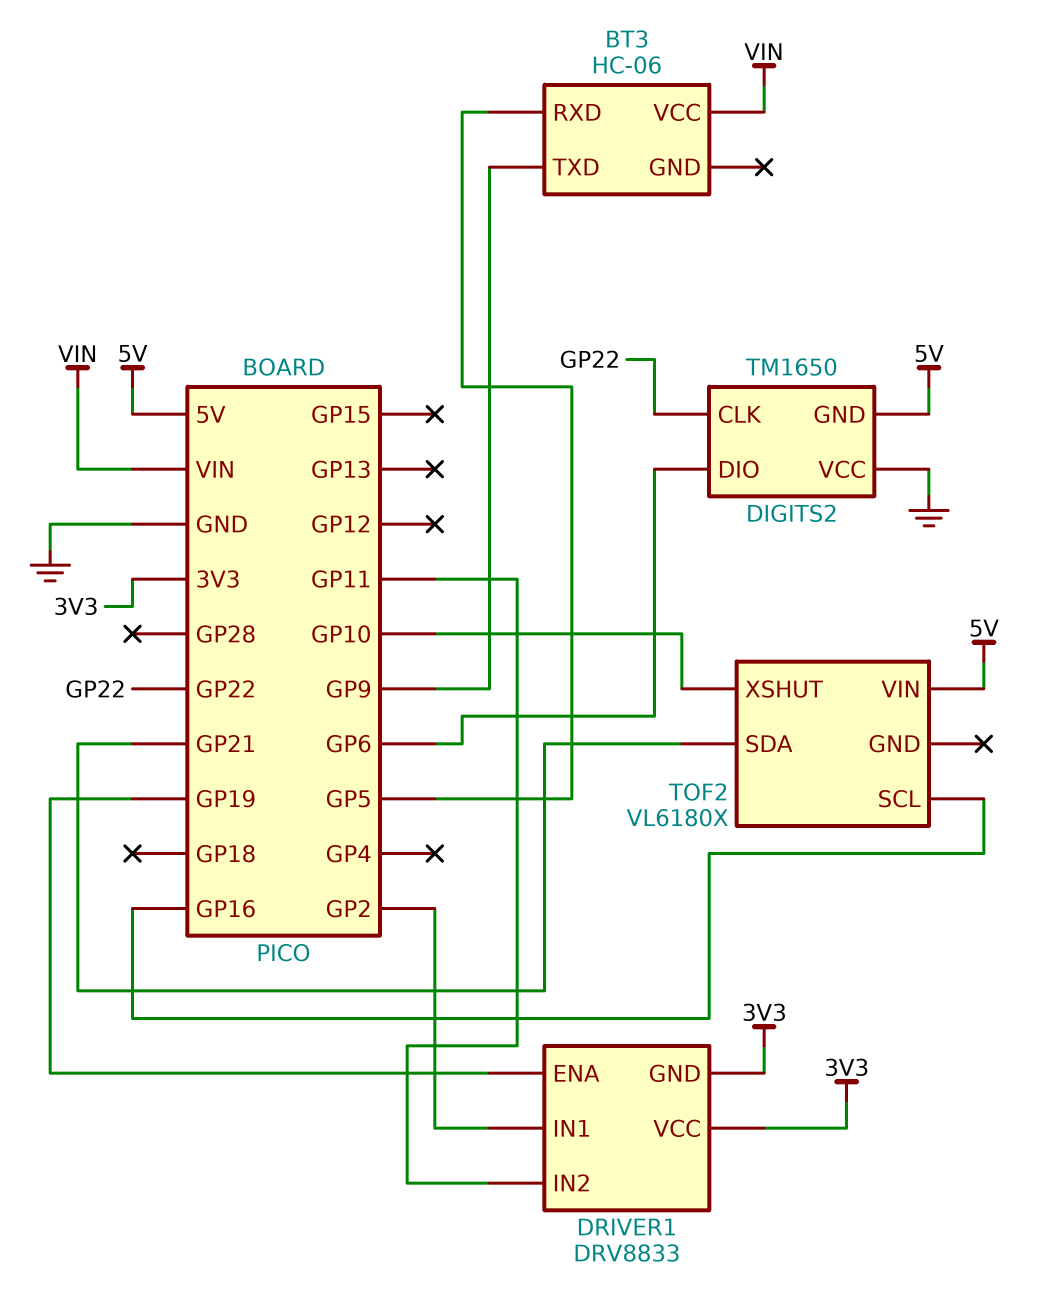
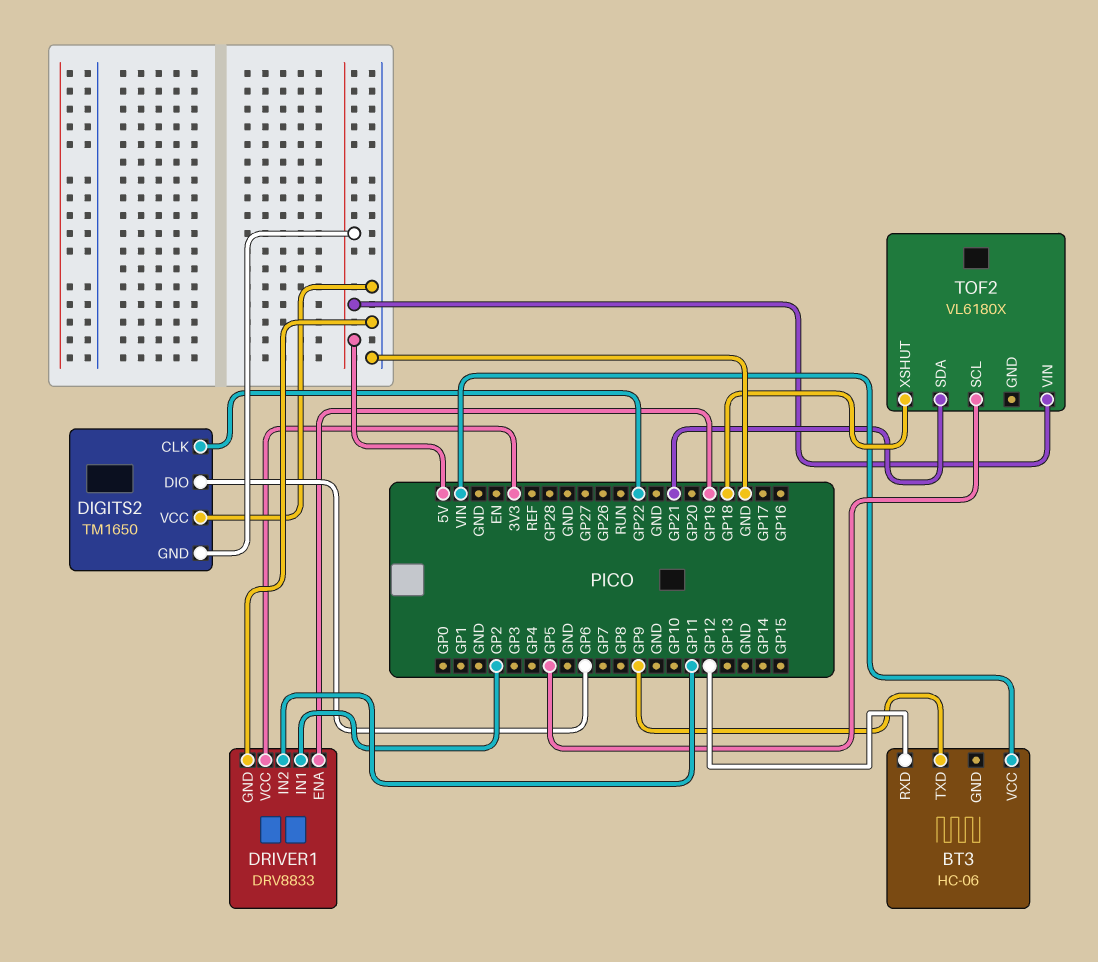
BT3 pin RXD: GP5 -> GP12
DRIVER1 pin GND: 3V3 -> GND
TOF2 pin SCL: GP16 -> GP5
TOF2 pin XSHUT: GP10 -> GP18

